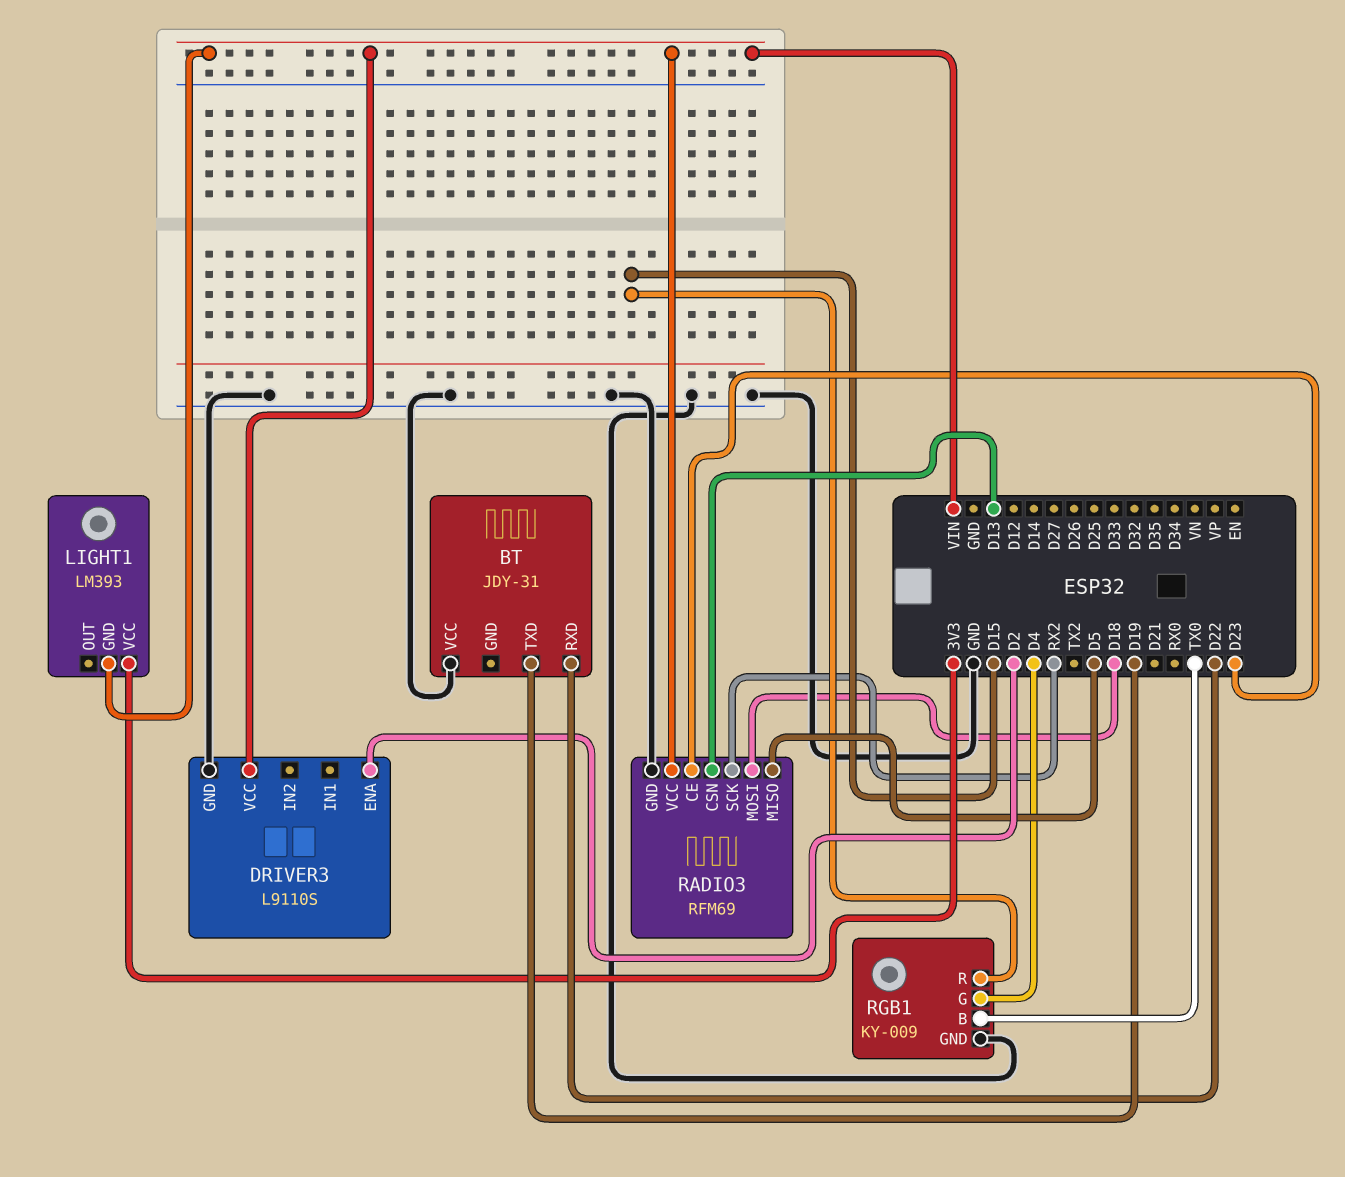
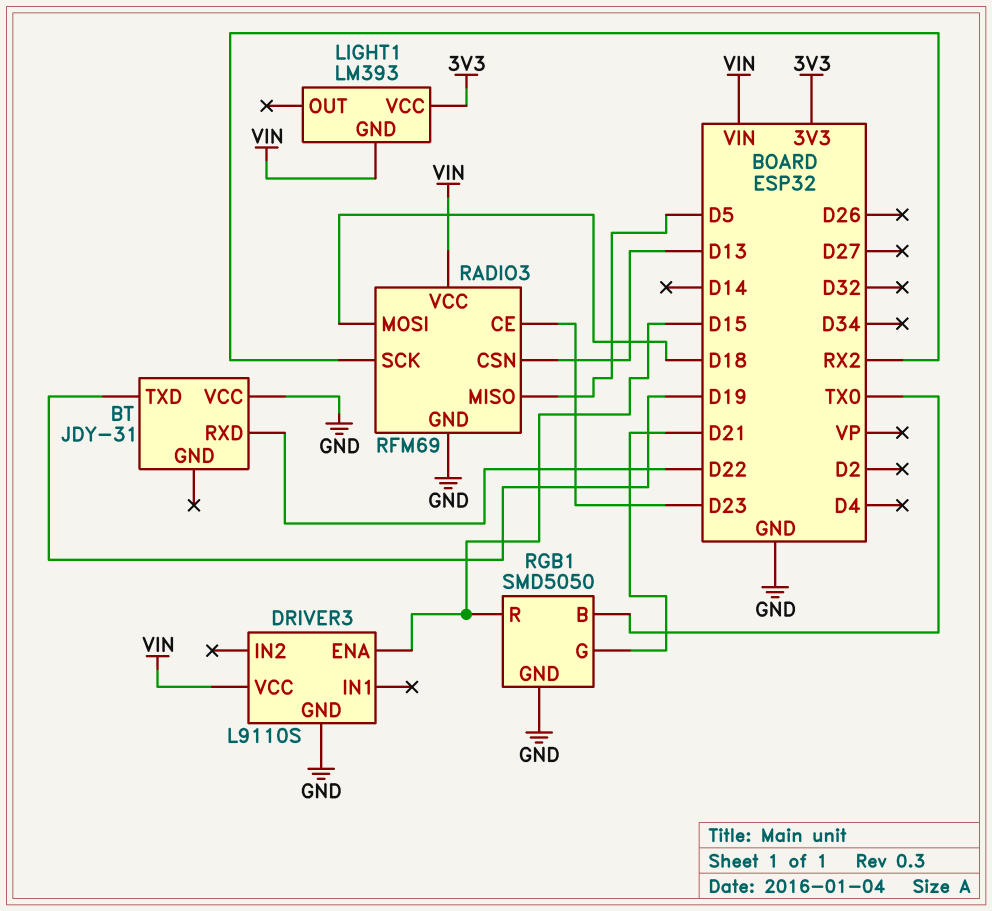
DRIVER3 pin ENA: D2 -> D15
RGB1: KY-009 -> SMD5050
RGB1 pin G: D4 -> D21

